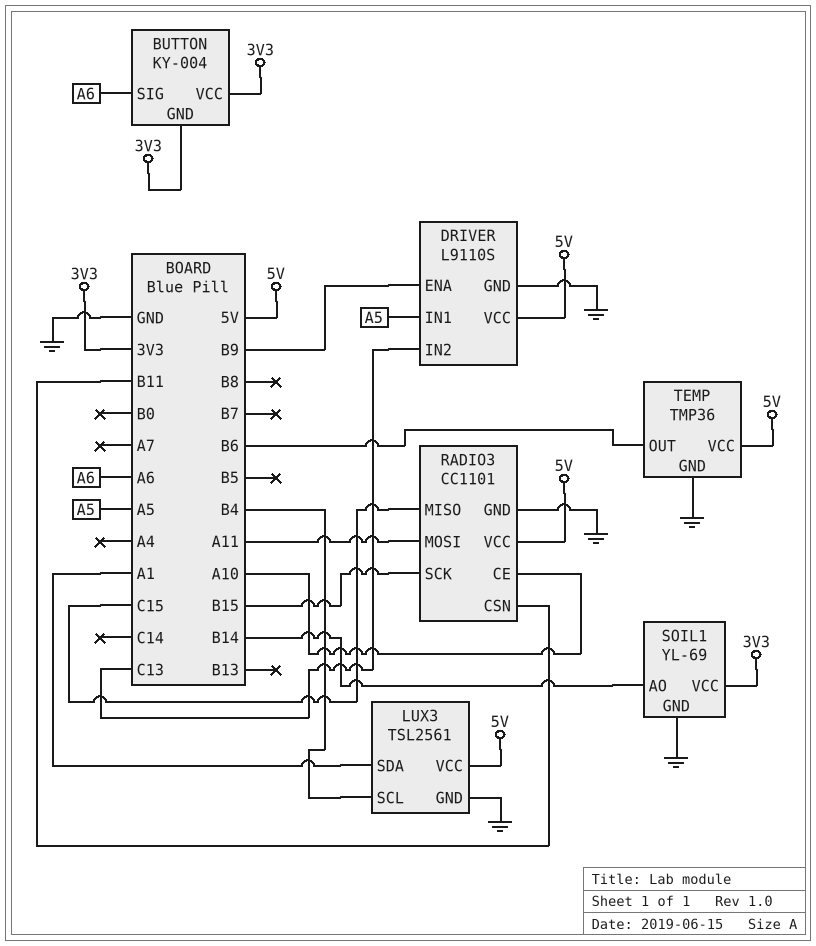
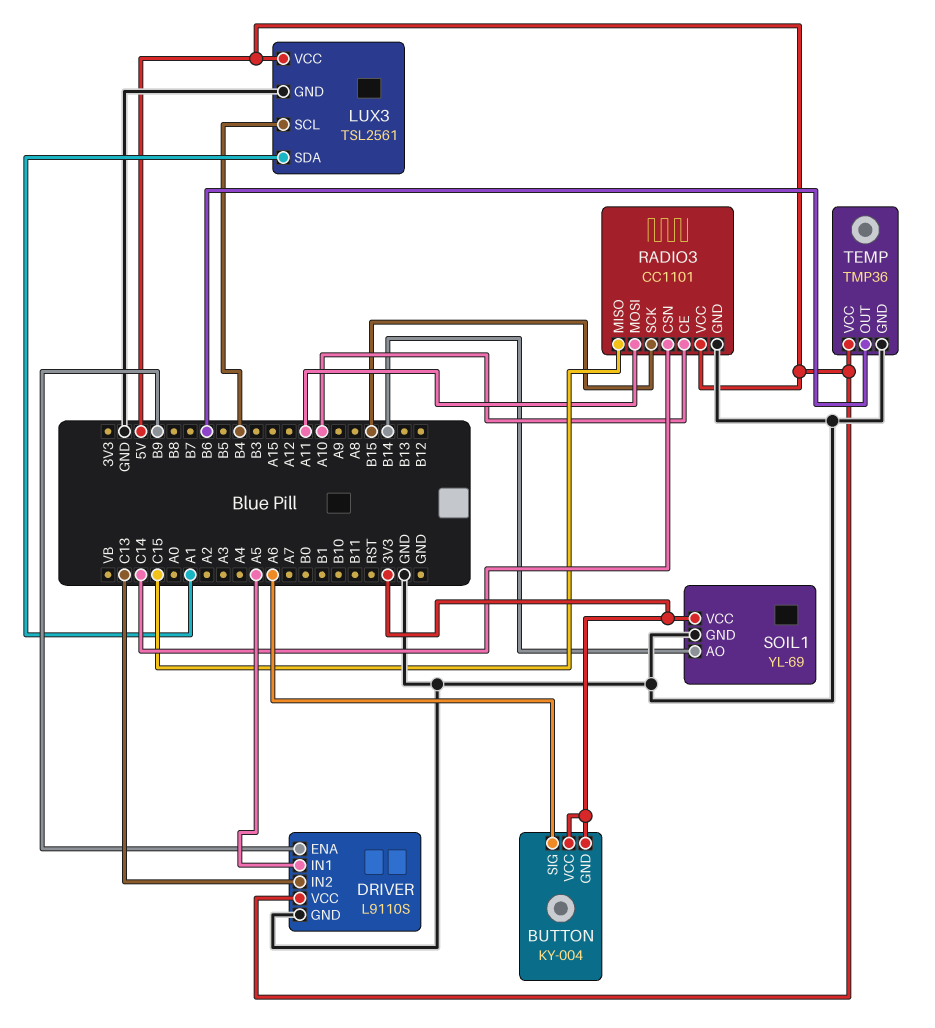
RADIO3 pin CSN: B11 -> C14

